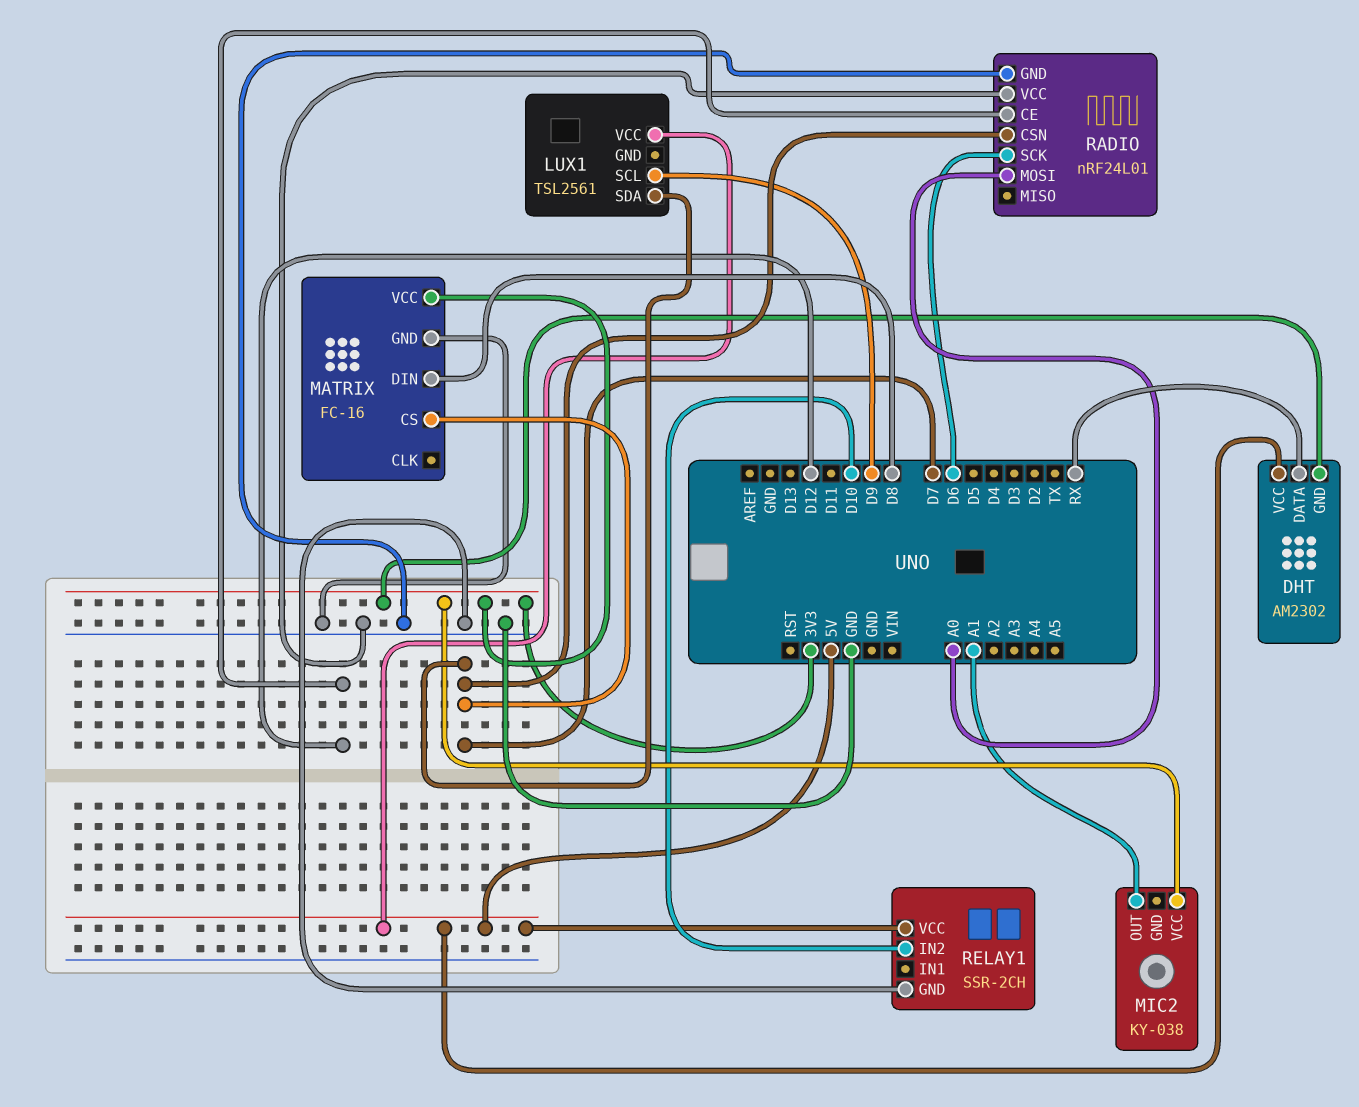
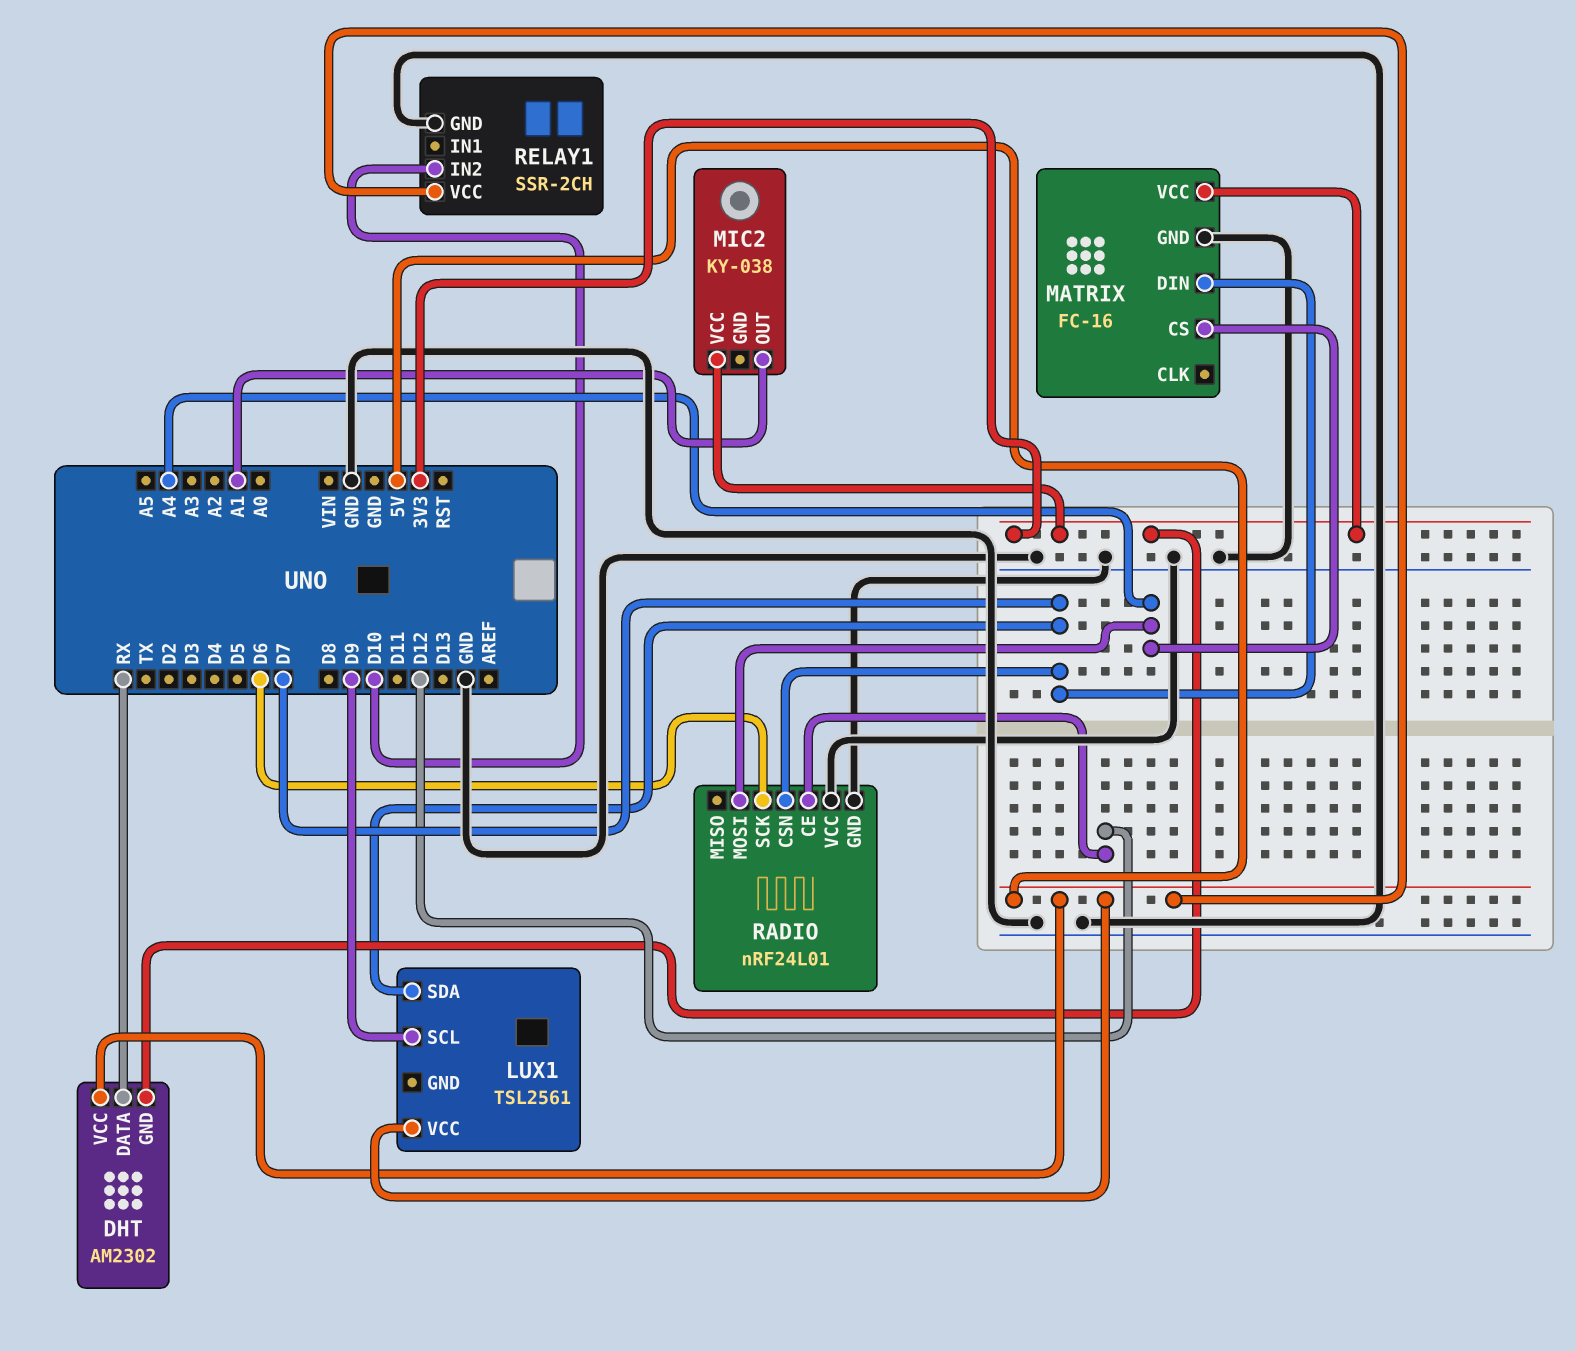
MATRIX pin CS: D7 -> A4
MATRIX pin DIN: D8 -> D7
RADIO pin MOSI: A0 -> A4

